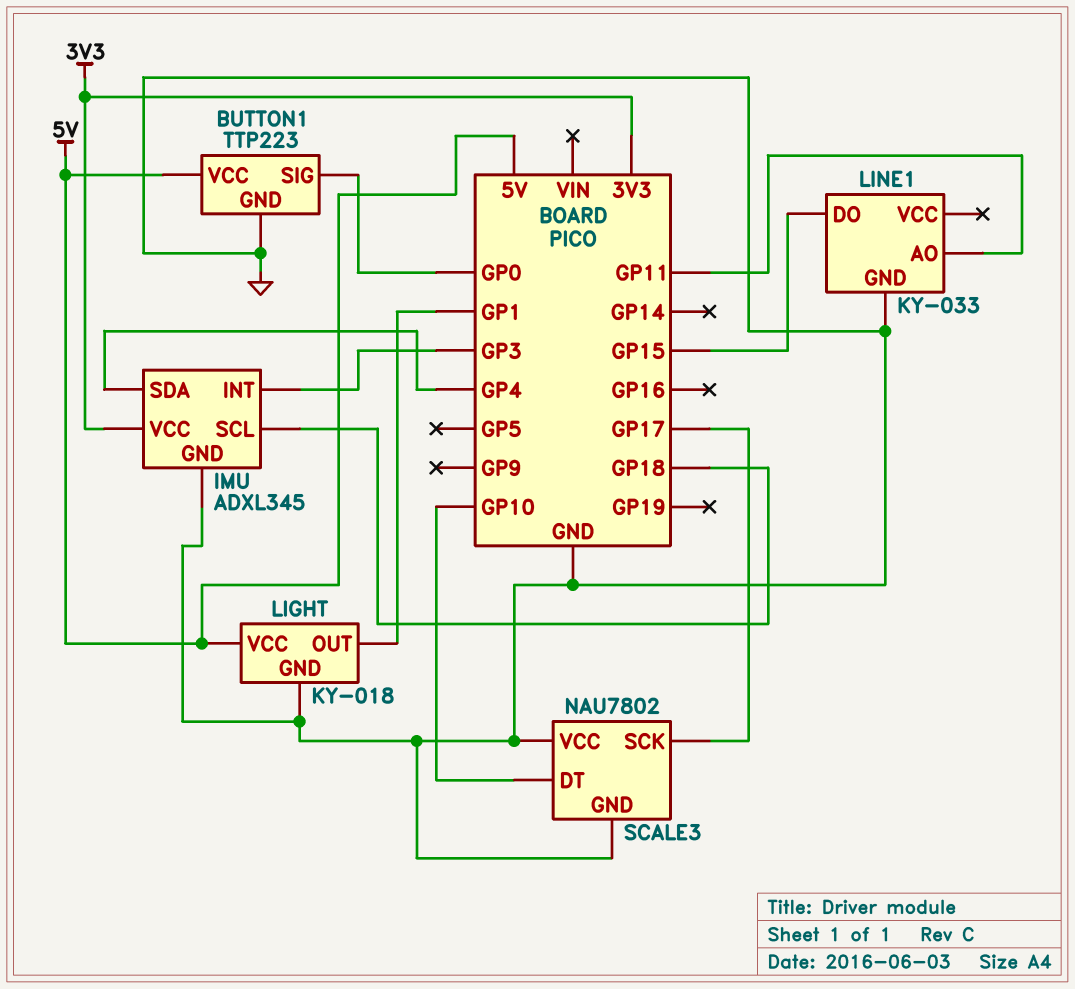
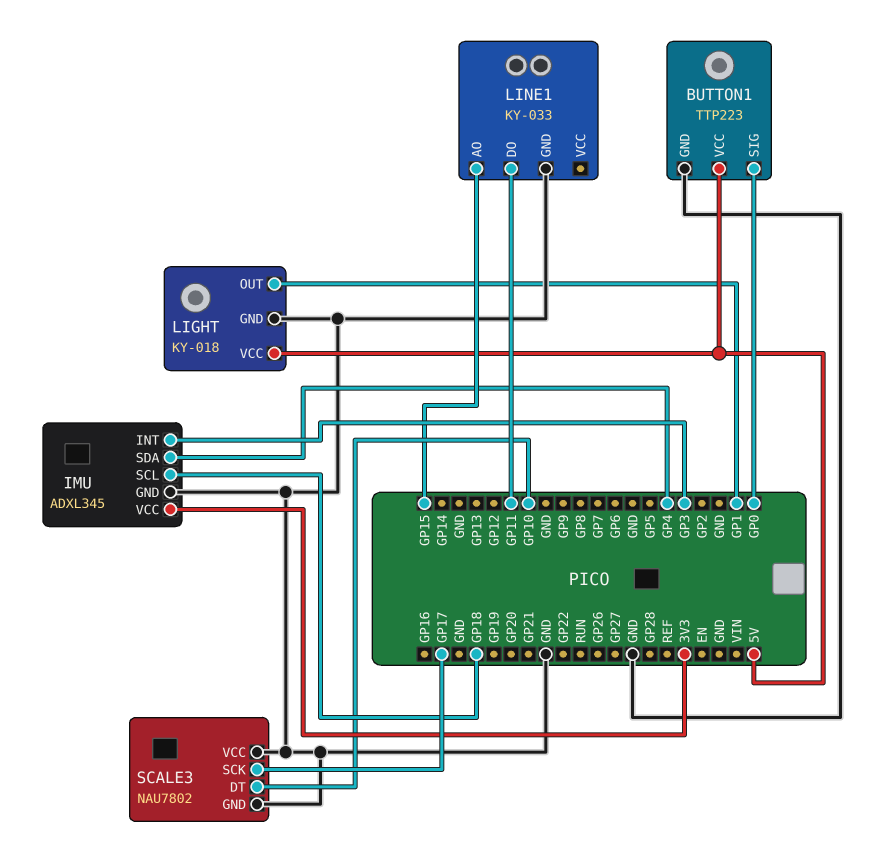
LINE1 pin AO: GP11 -> GP15
LINE1 pin DO: GP15 -> GP11

